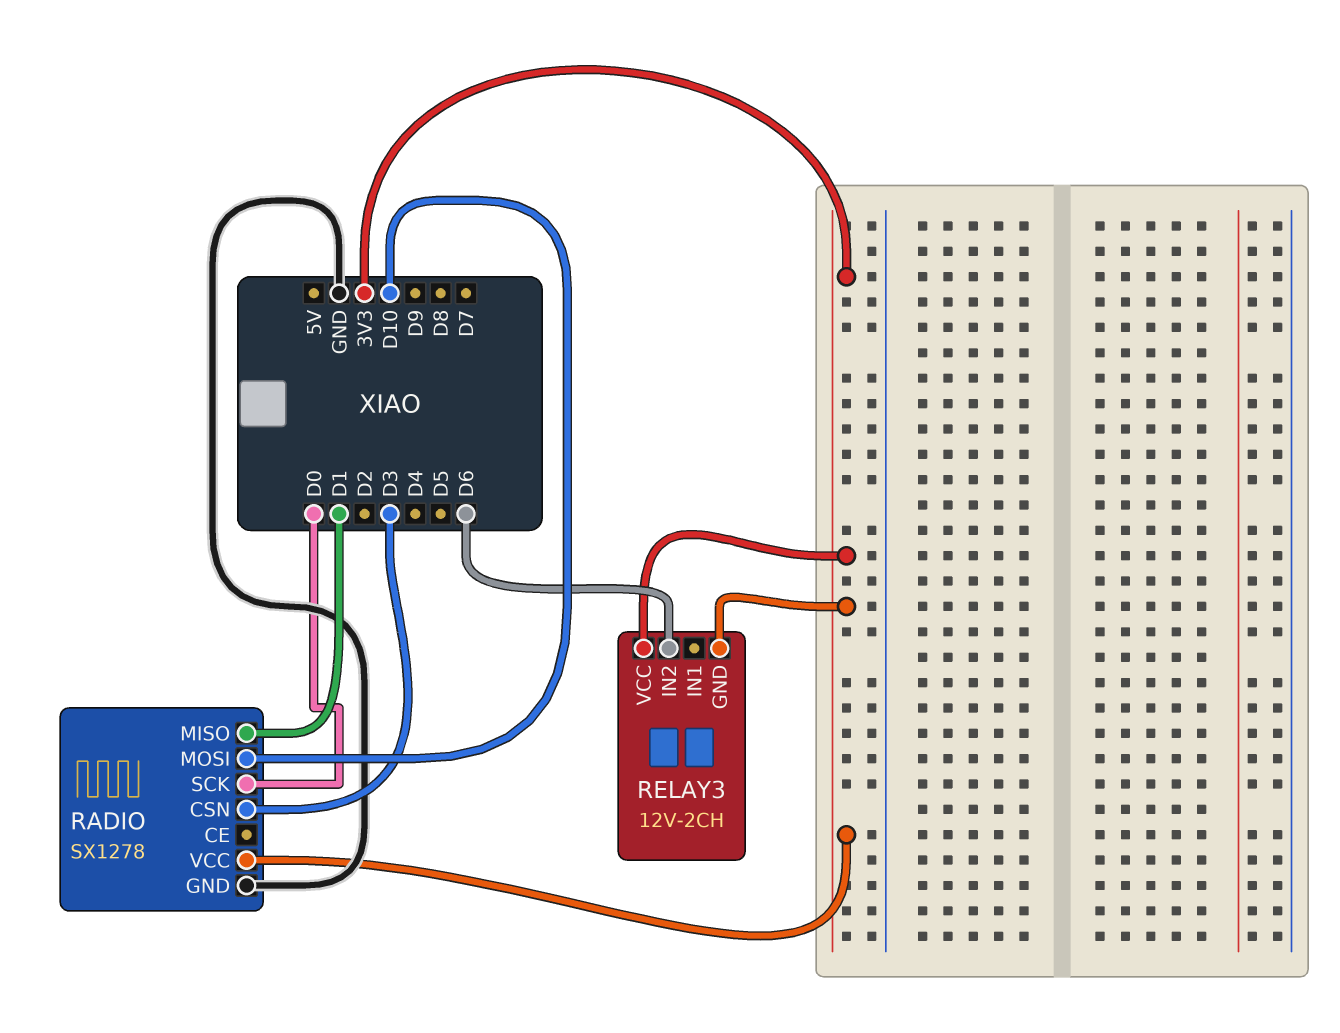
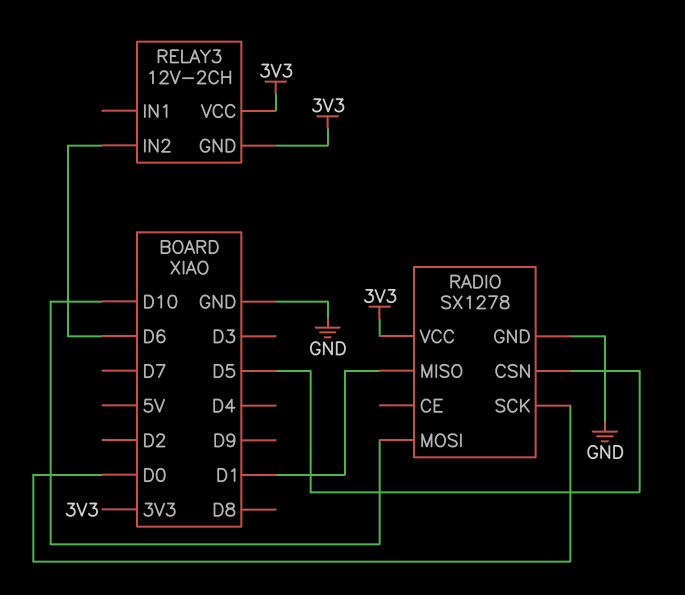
RADIO pin CSN: D3 -> D5

